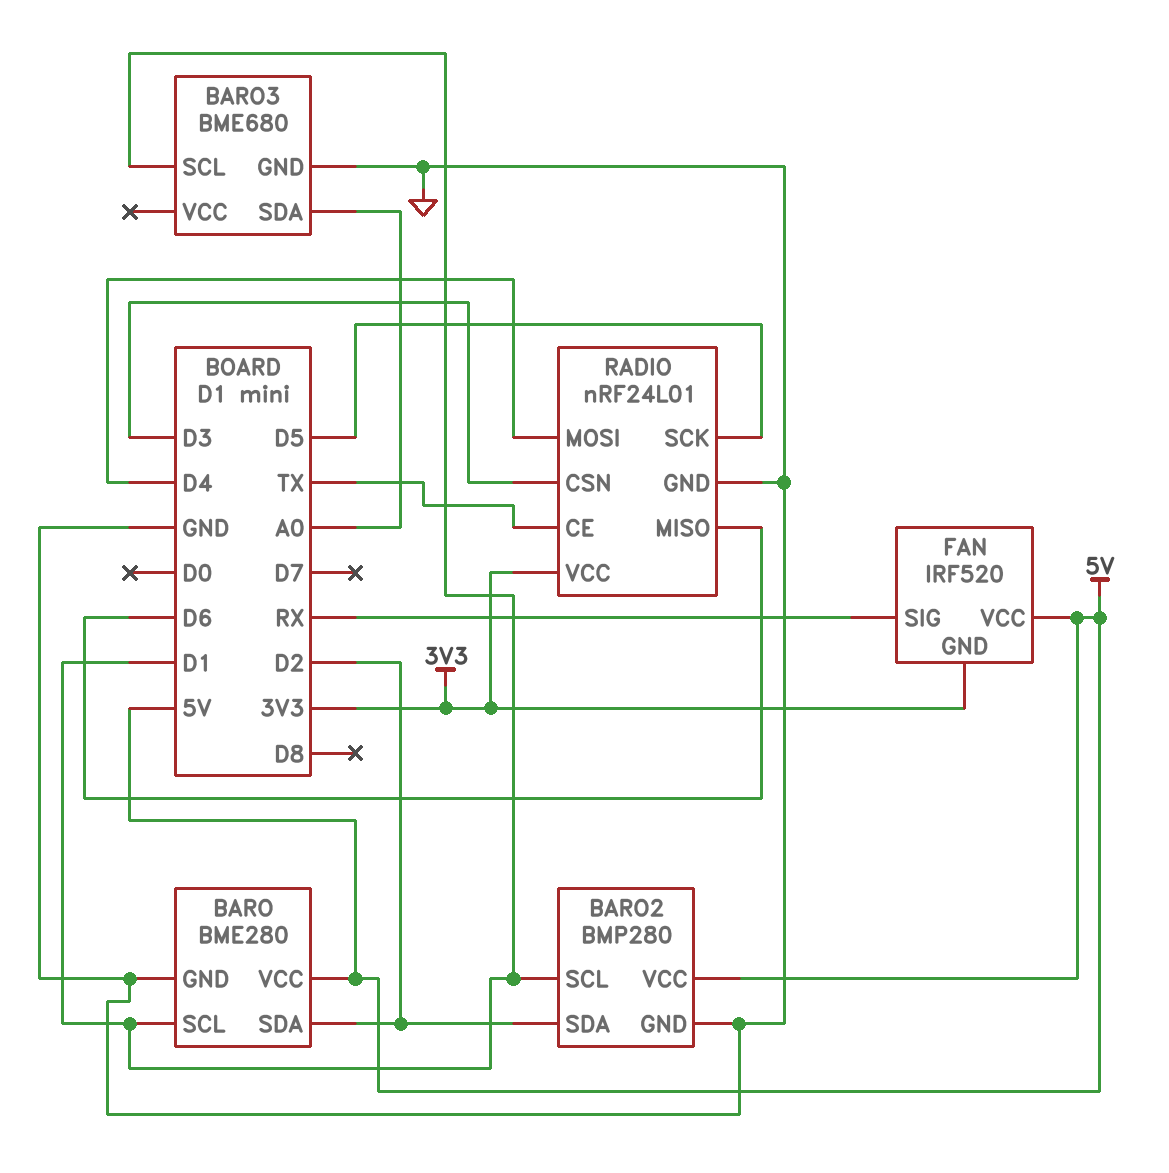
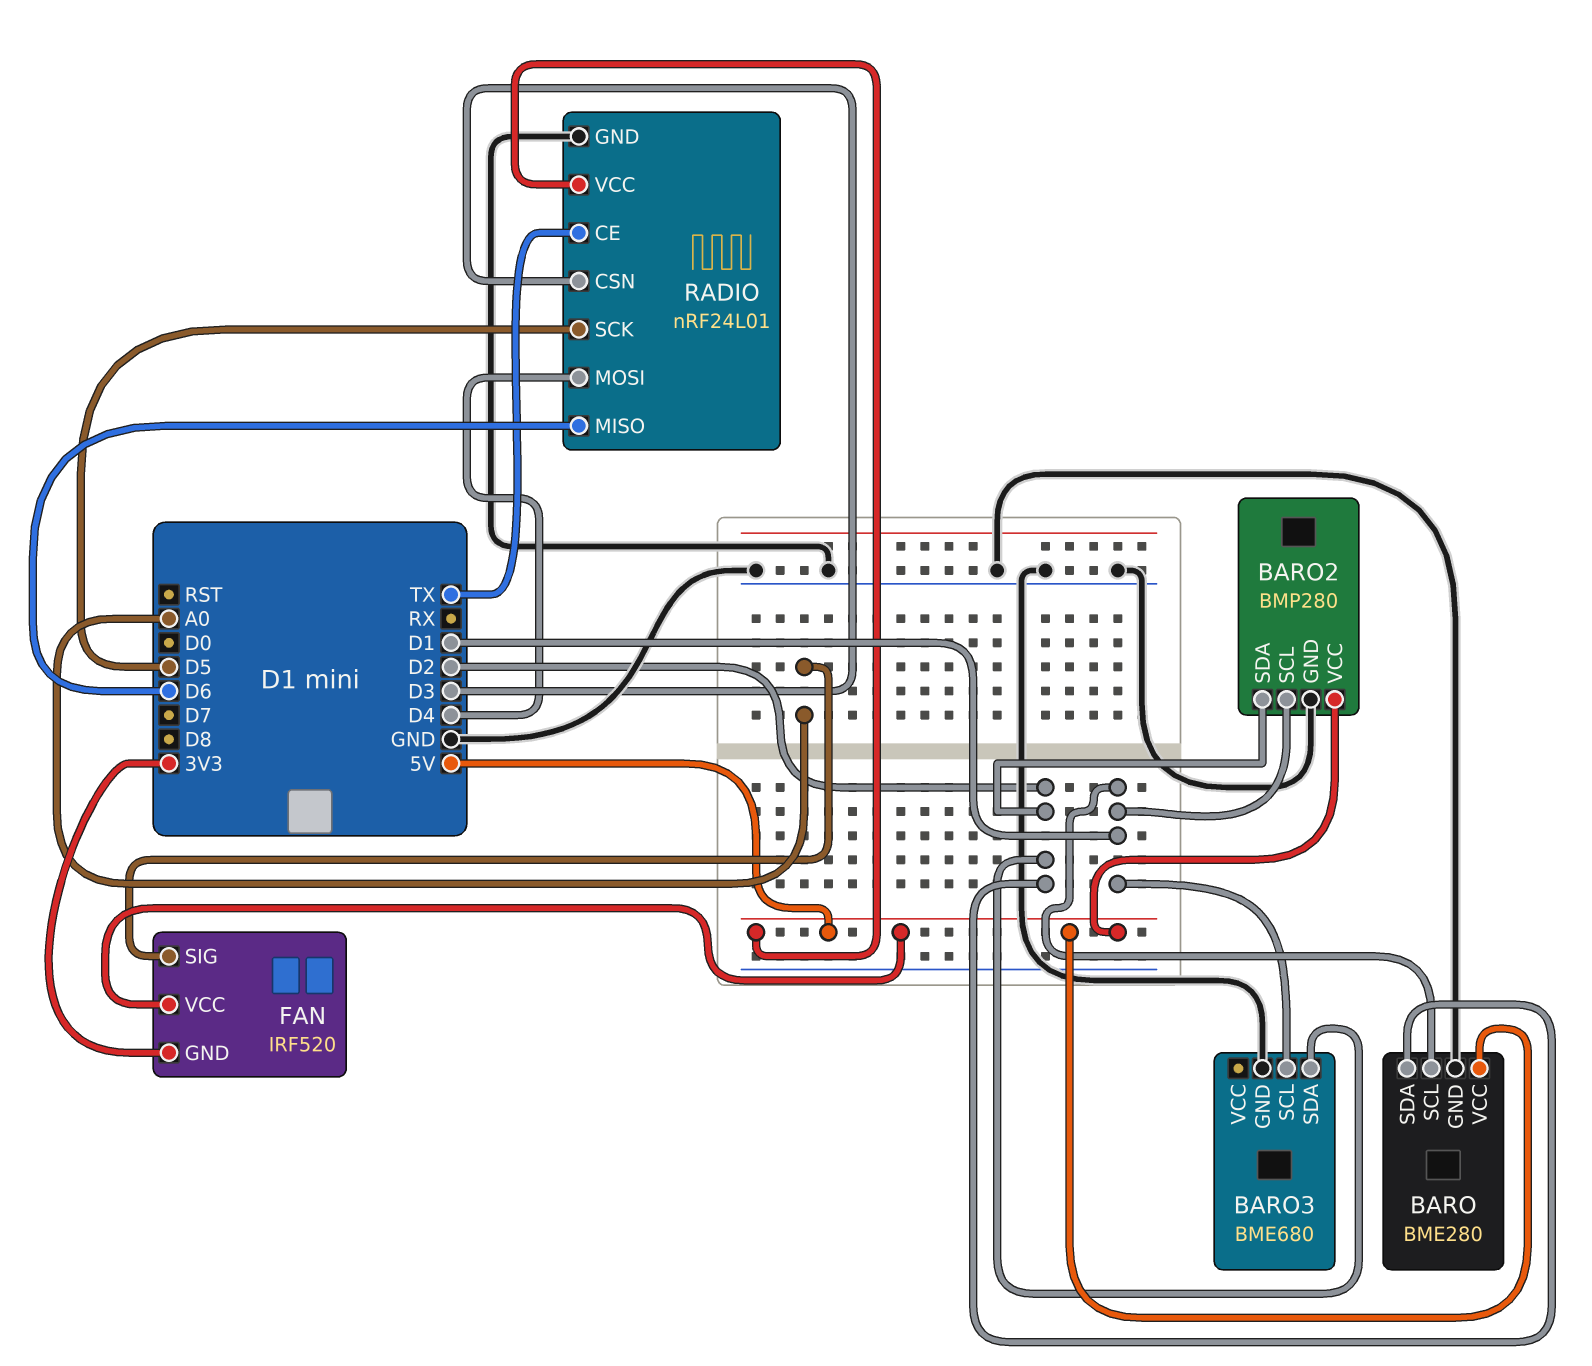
BARO3 pin SDA: A0 -> D2
FAN pin SIG: RX -> A0
RADIO pin VCC: 3V3 -> 5V

